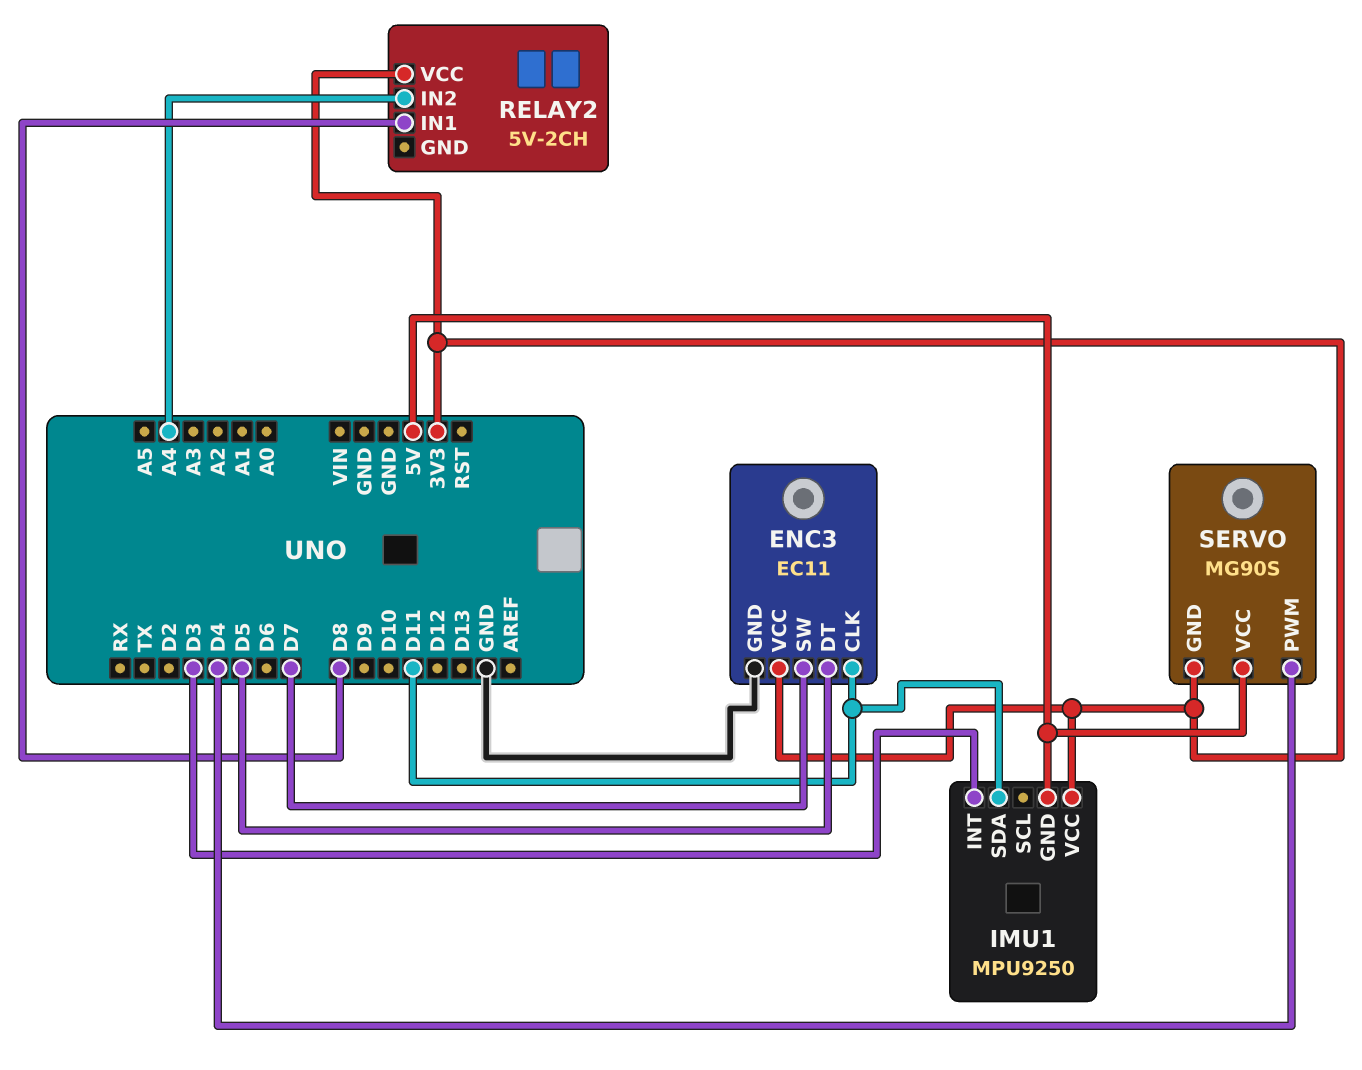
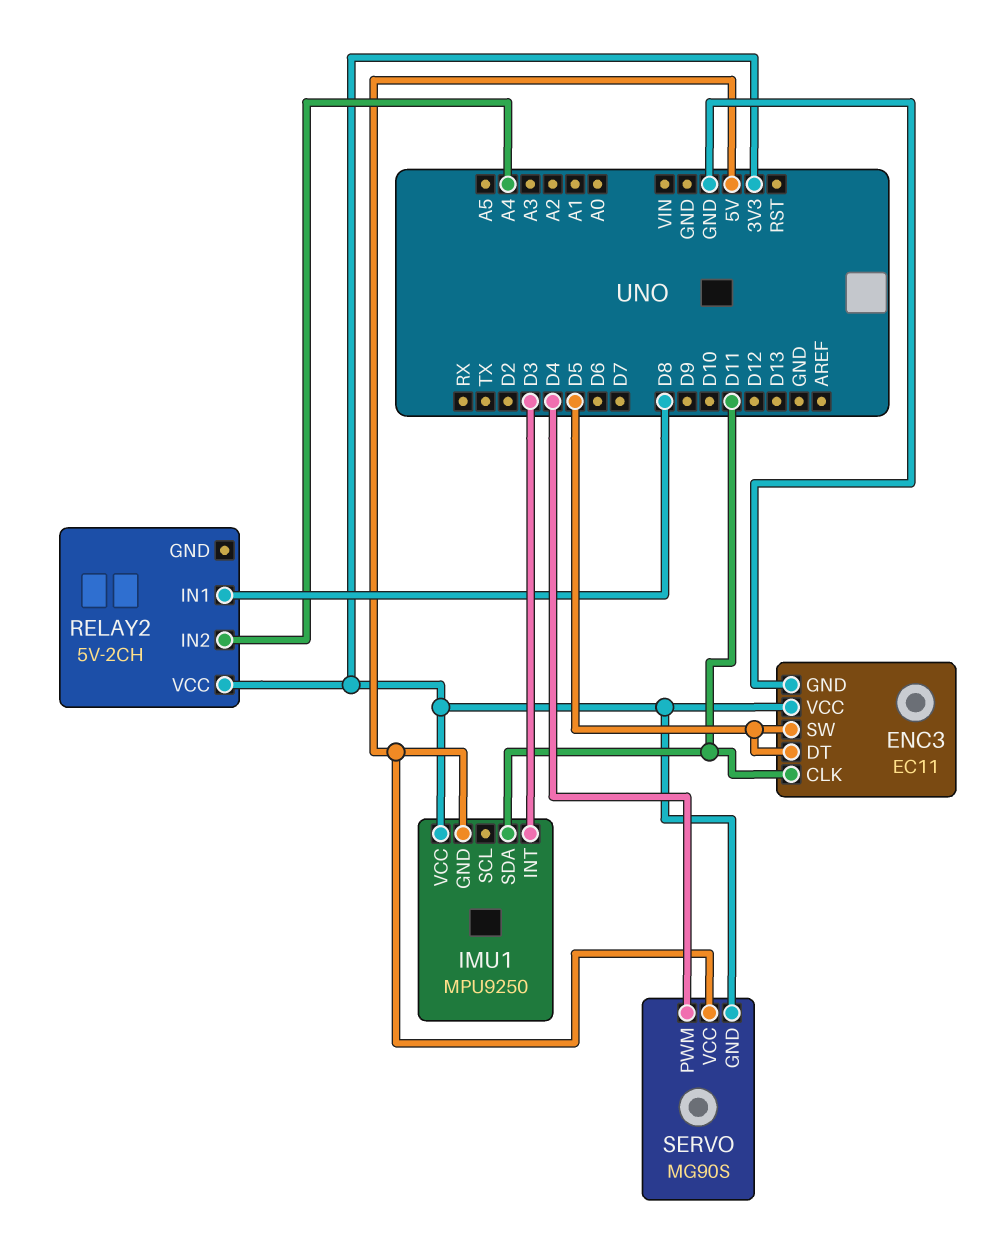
ENC3 pin SW: D7 -> D5

